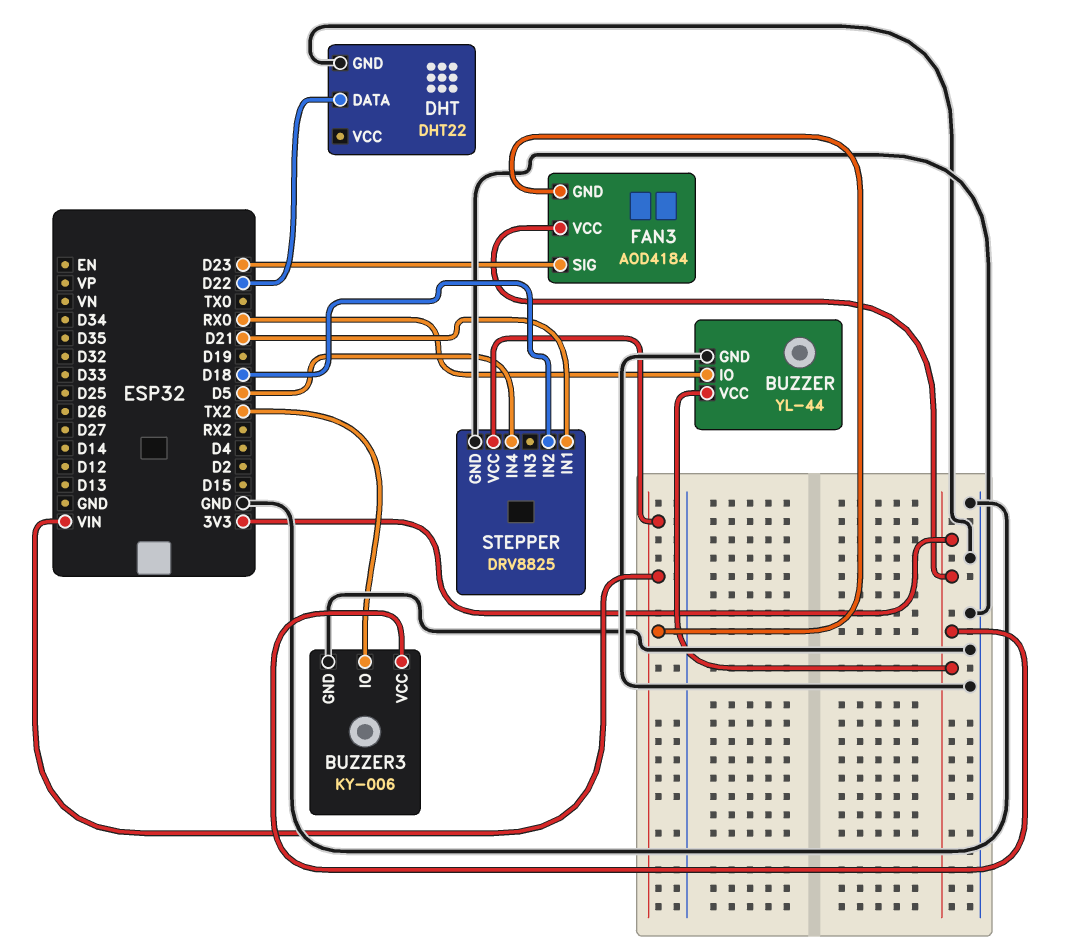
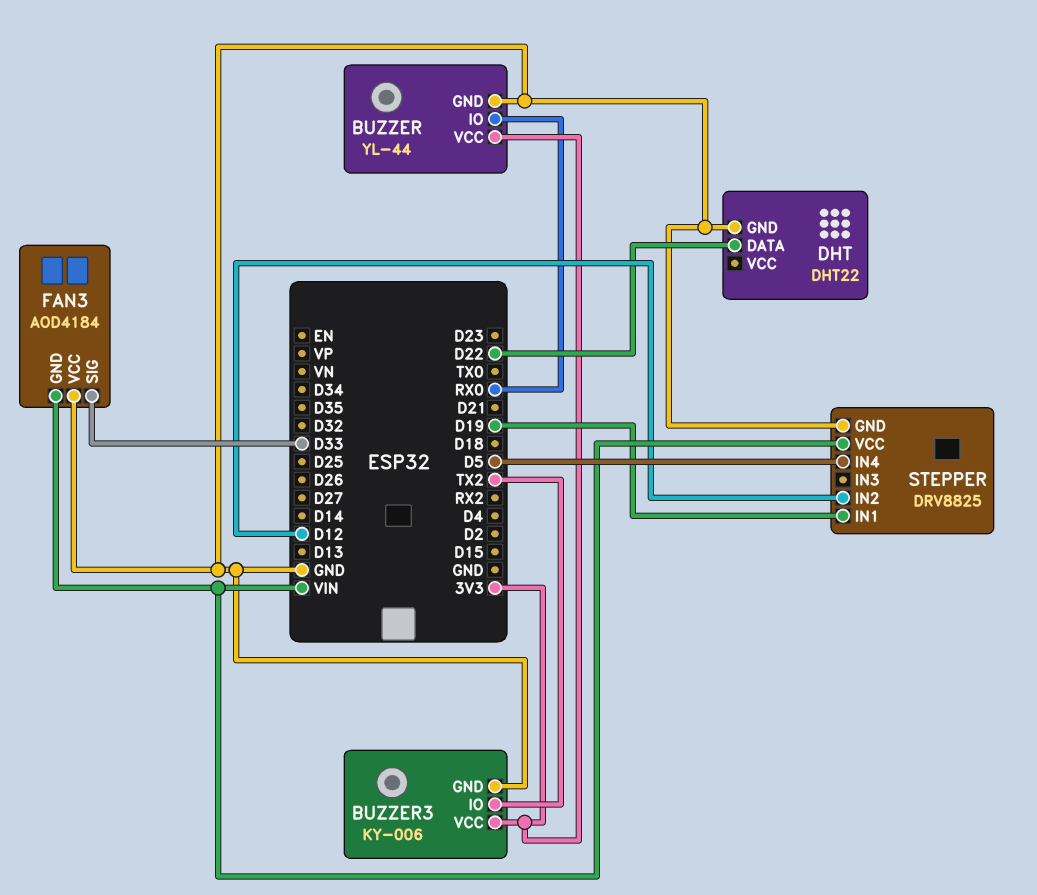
FAN3 pin SIG: D23 -> D33
FAN3 pin VCC: 3V3 -> GND
STEPPER pin IN1: D21 -> D19
STEPPER pin IN2: D18 -> D12

